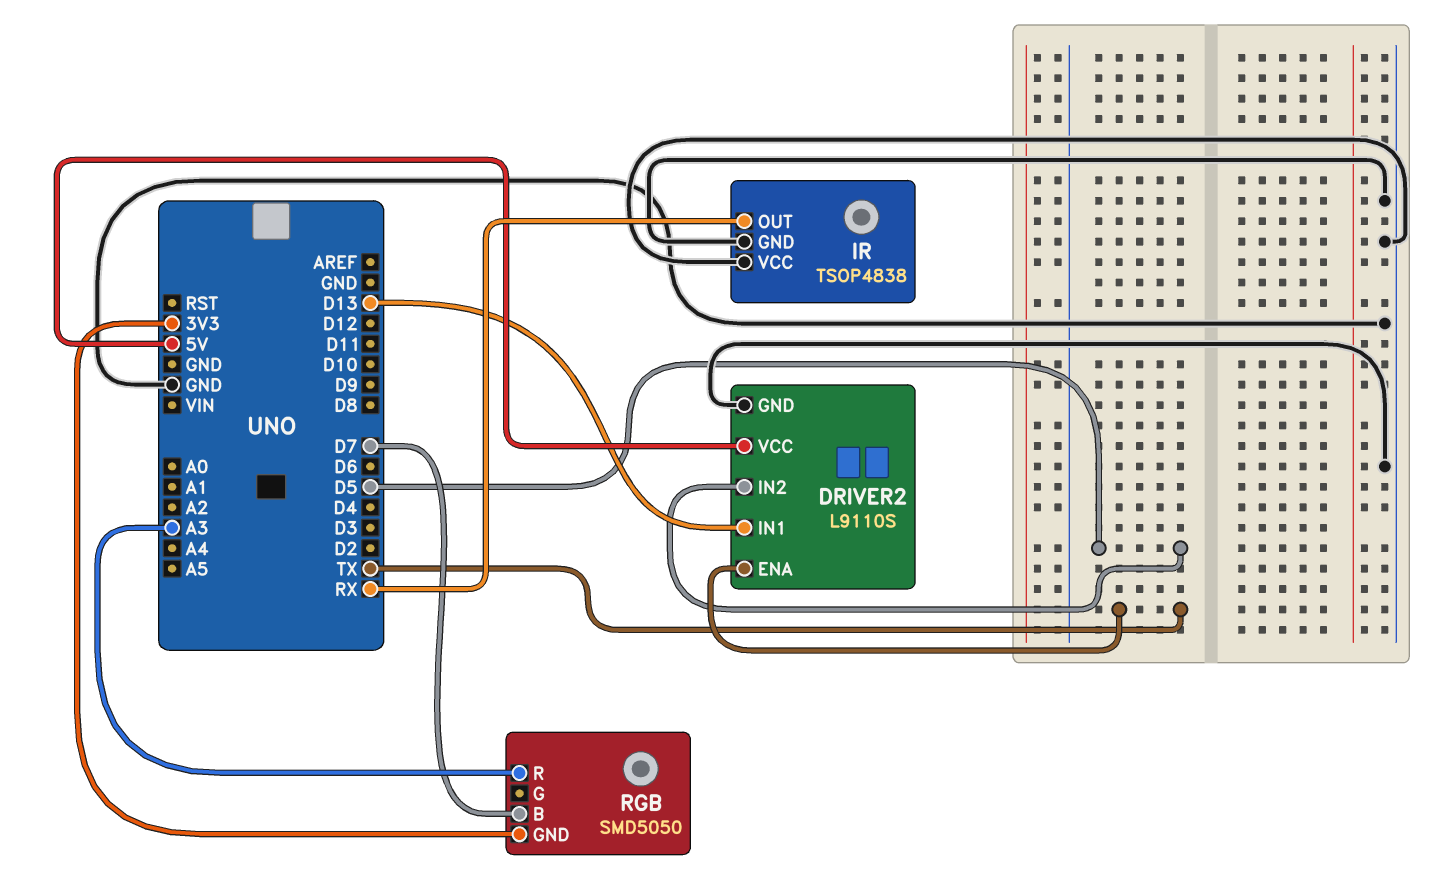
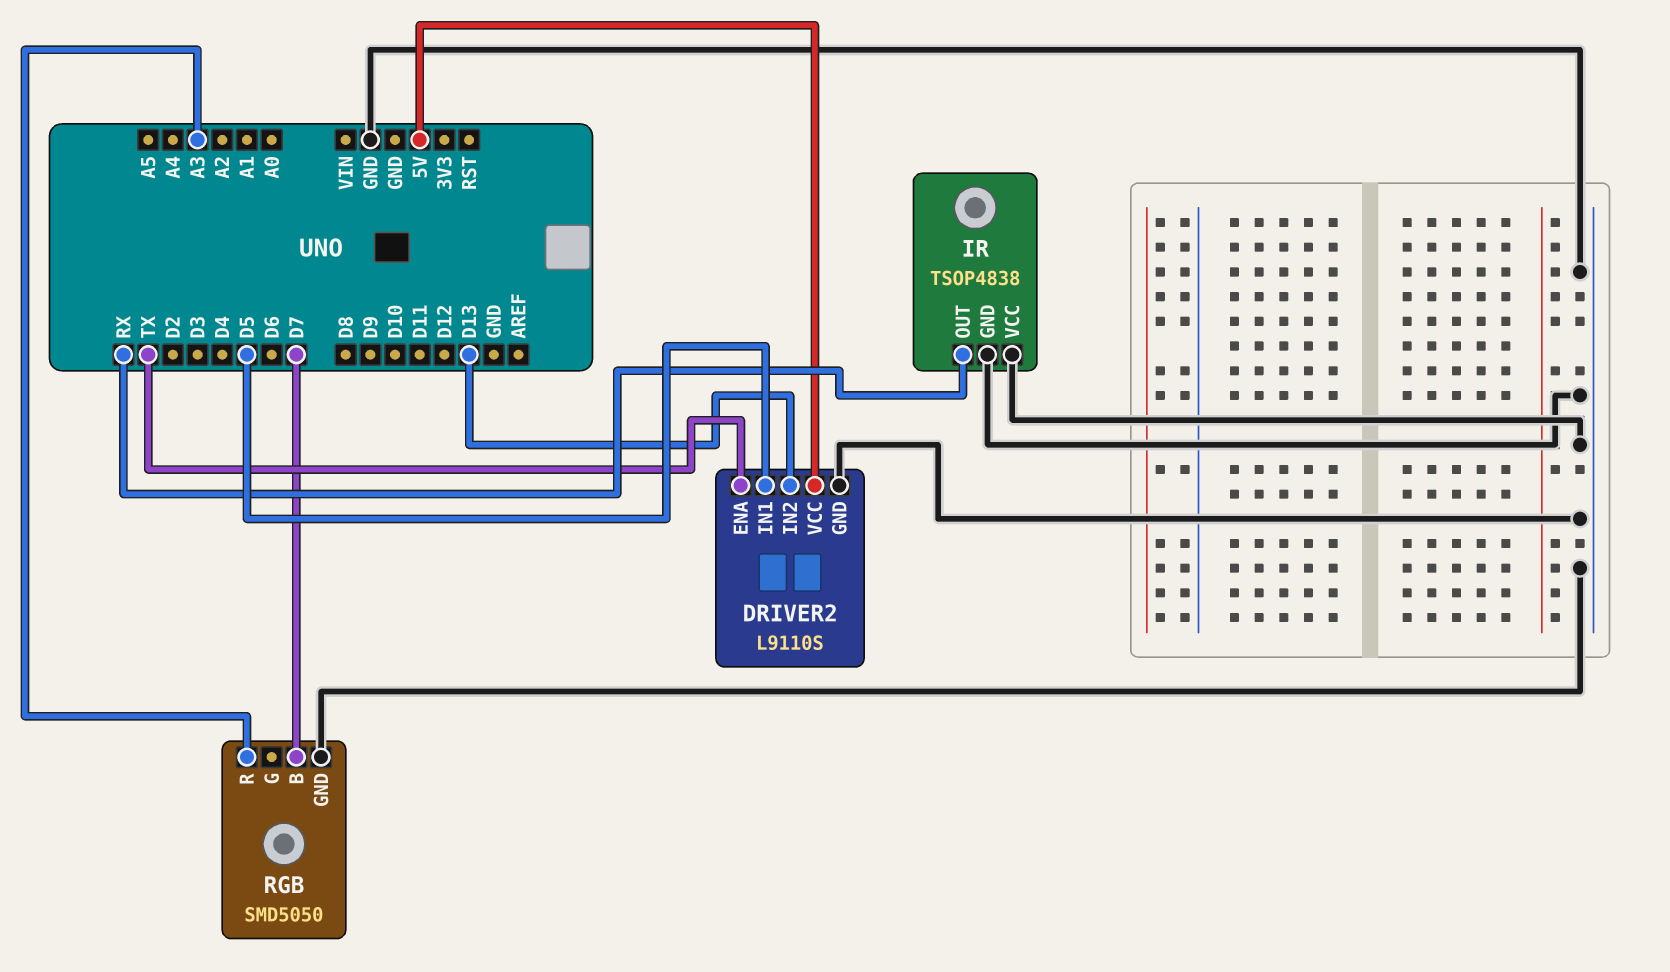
DRIVER2 pin IN1: D13 -> D5
DRIVER2 pin IN2: D5 -> D13
RGB pin GND: 3V3 -> GND

